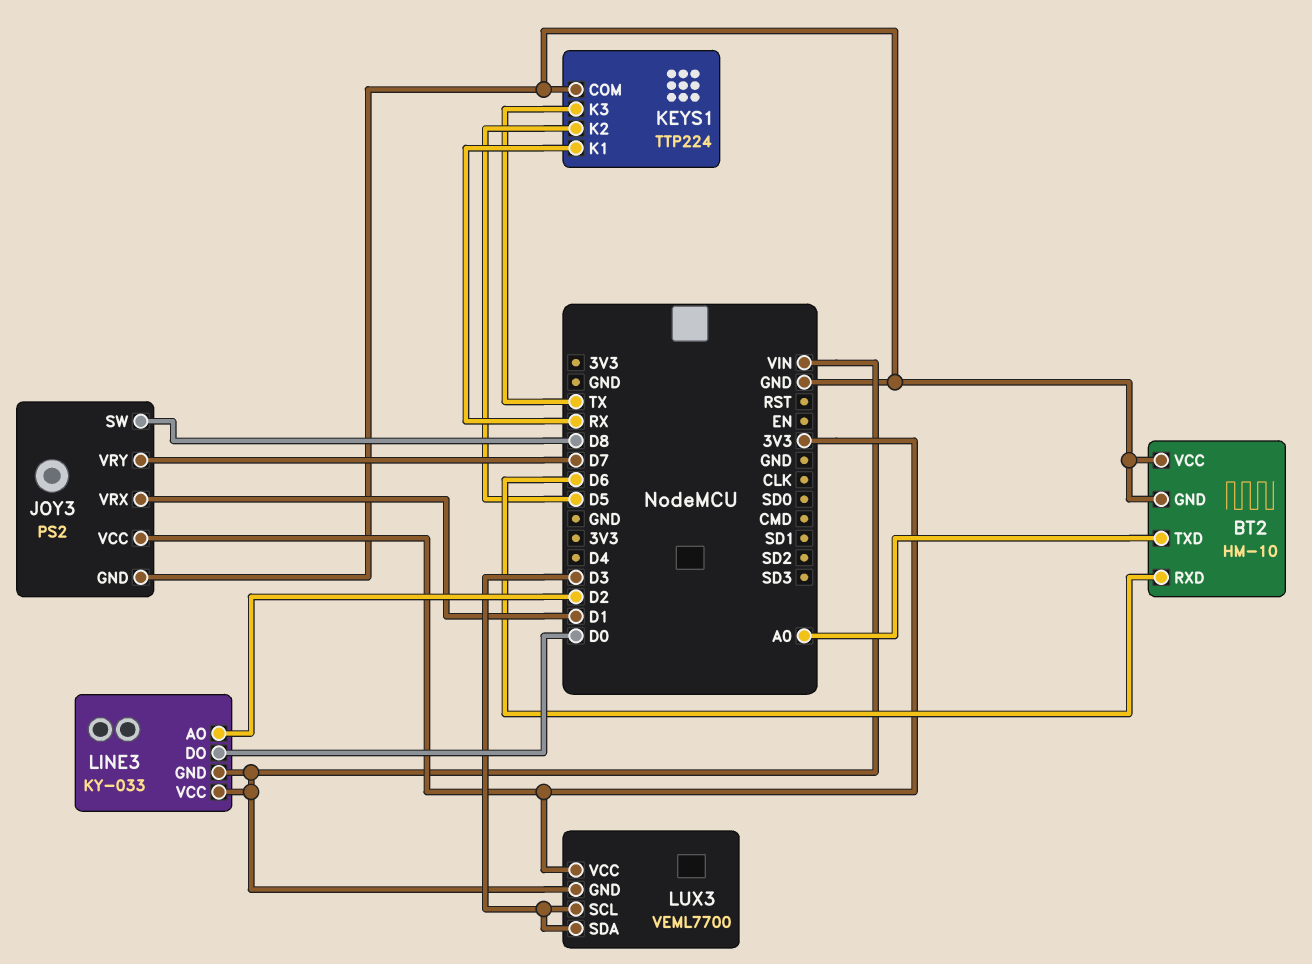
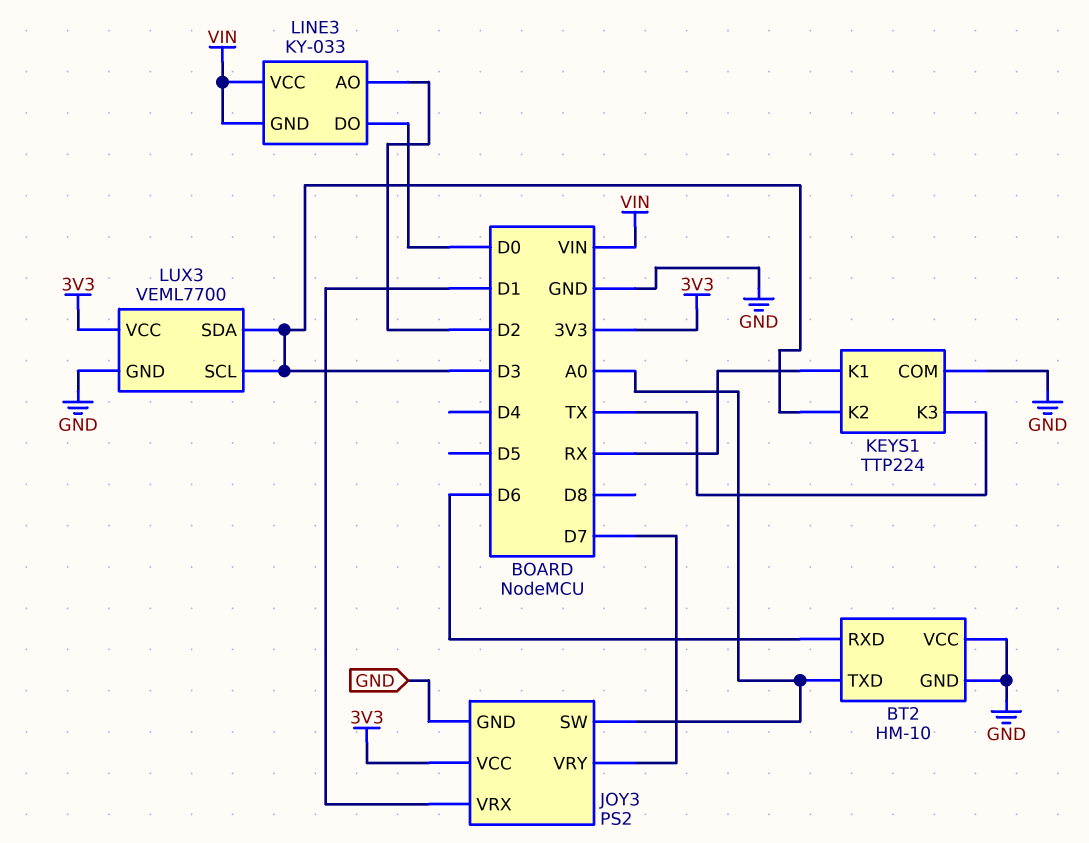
JOY3 pin SW: D8 -> A0
KEYS1 pin K2: D5 -> D3
LUX3 pin GND: VIN -> GND

